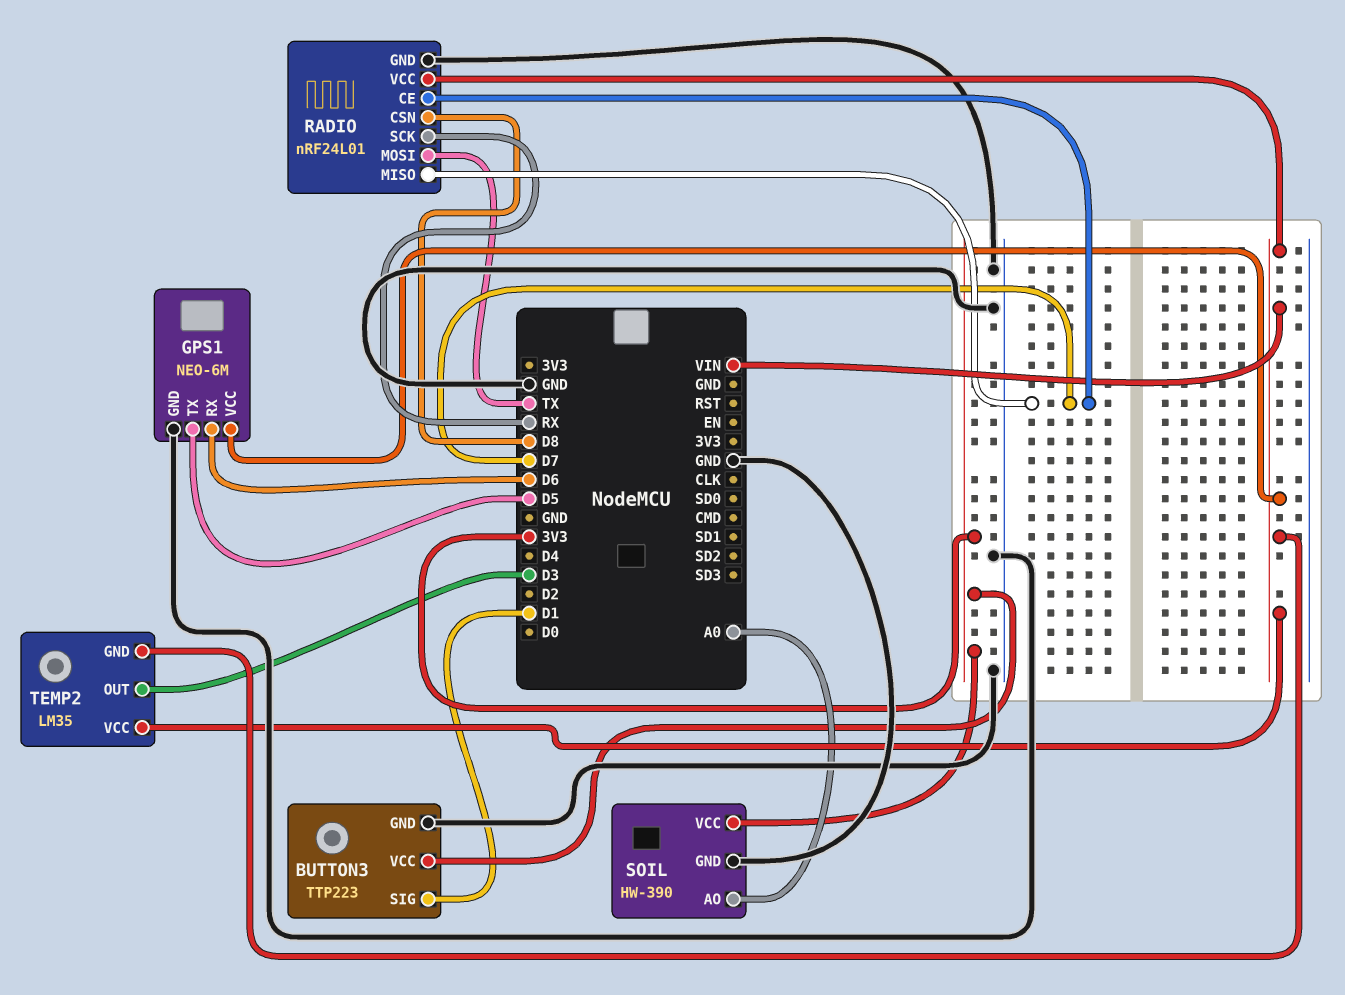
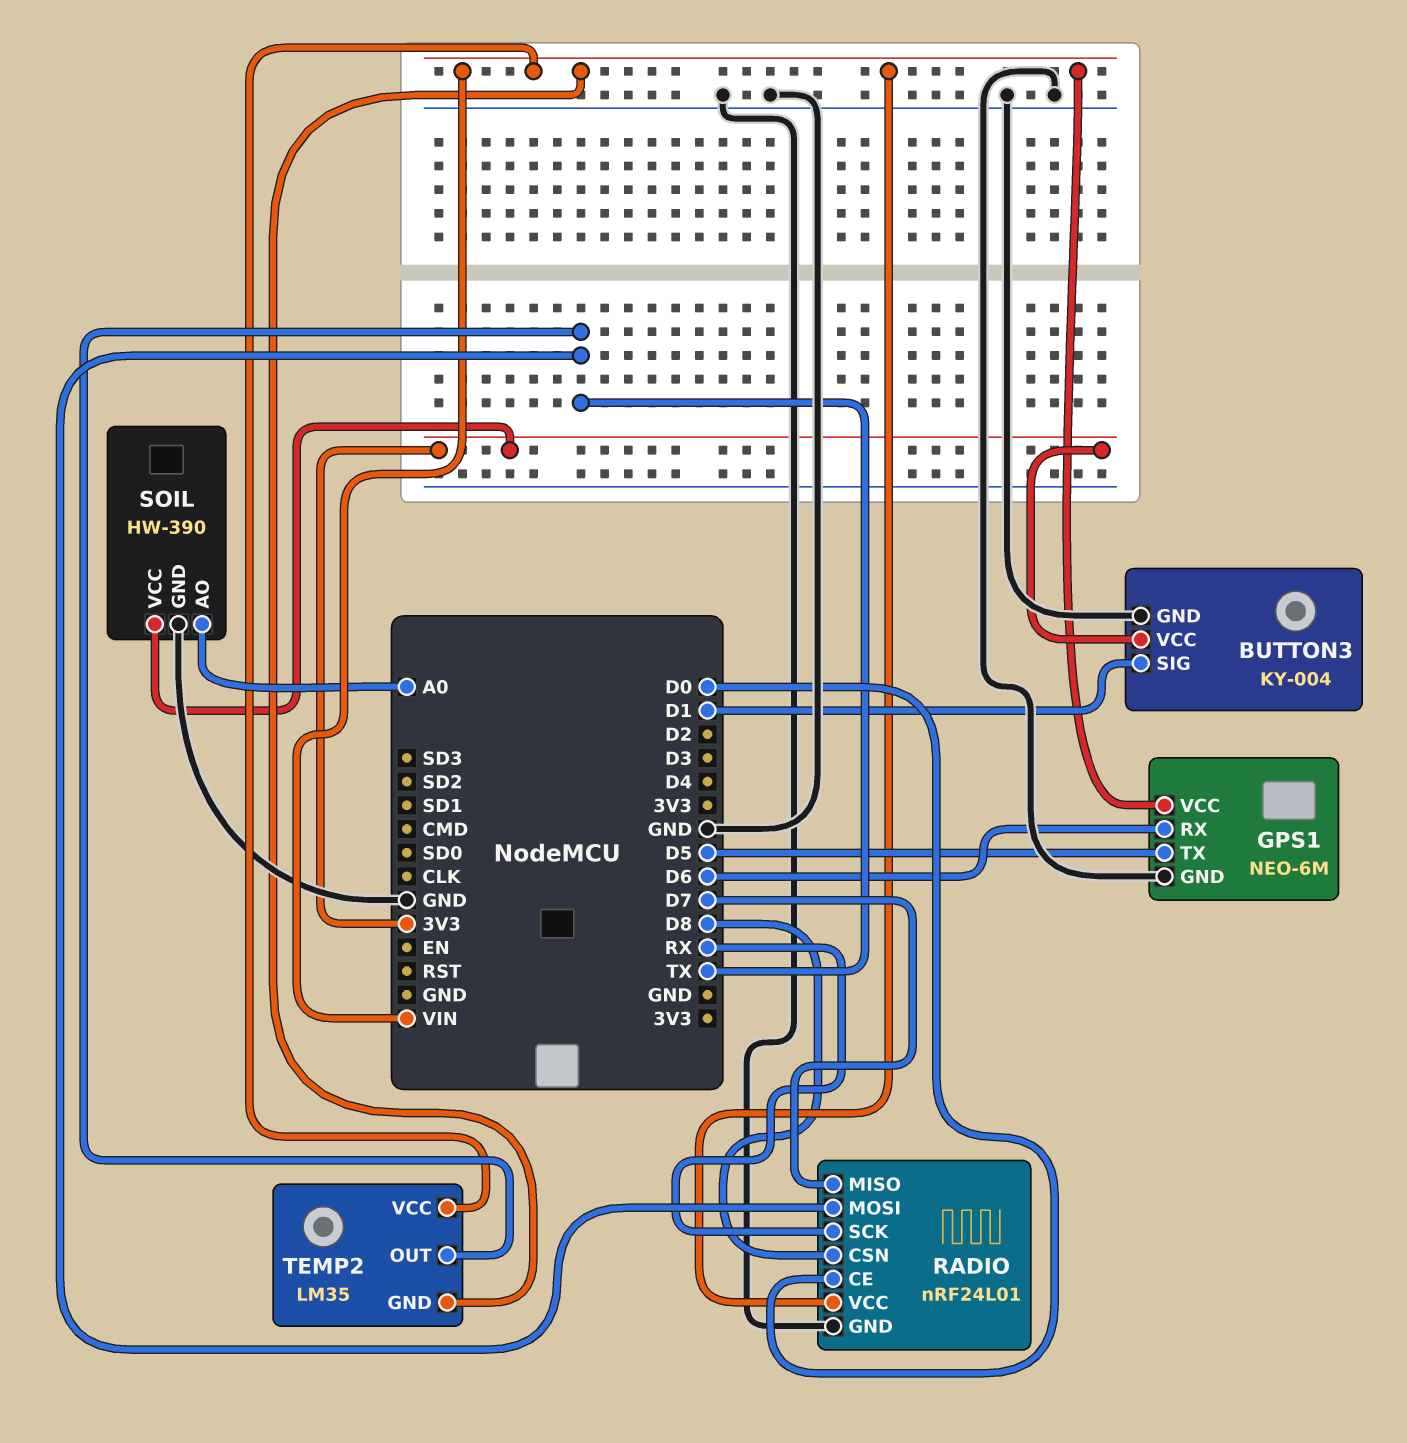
BUTTON3: TTP223 -> KY-004
RADIO pin CE: D7 -> D0
TEMP2 pin OUT: D3 -> TX

